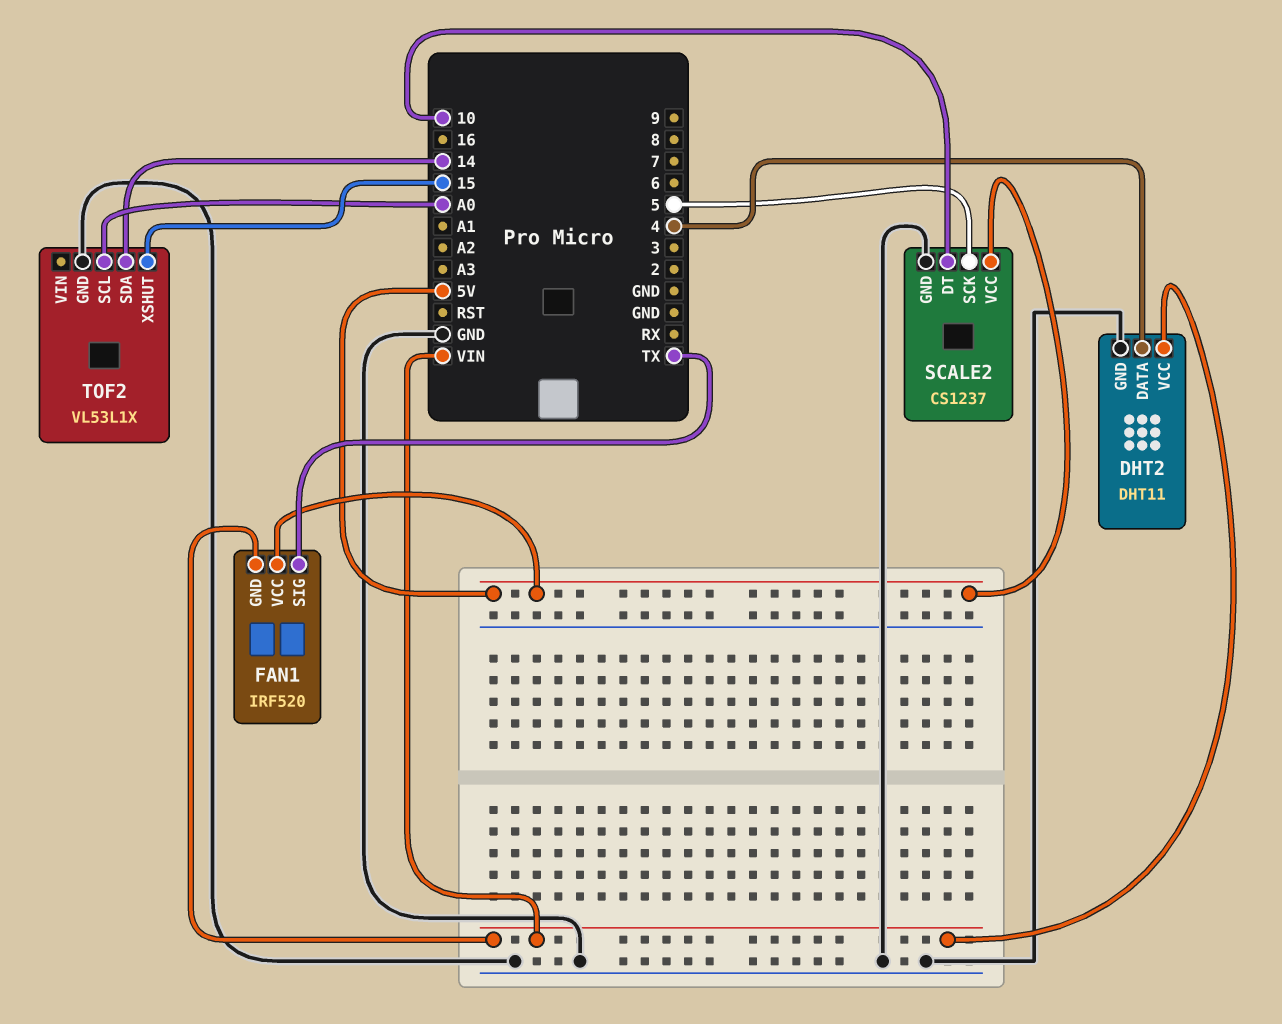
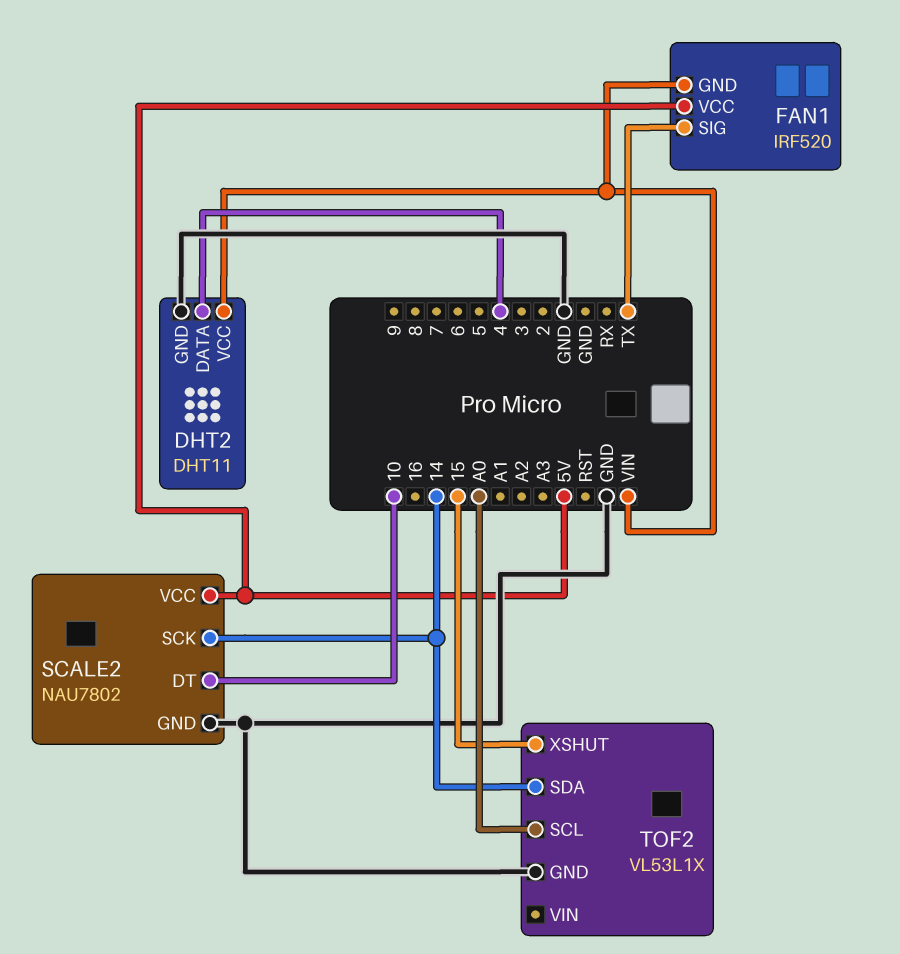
SCALE2: CS1237 -> NAU7802
SCALE2 pin SCK: 5 -> 14

